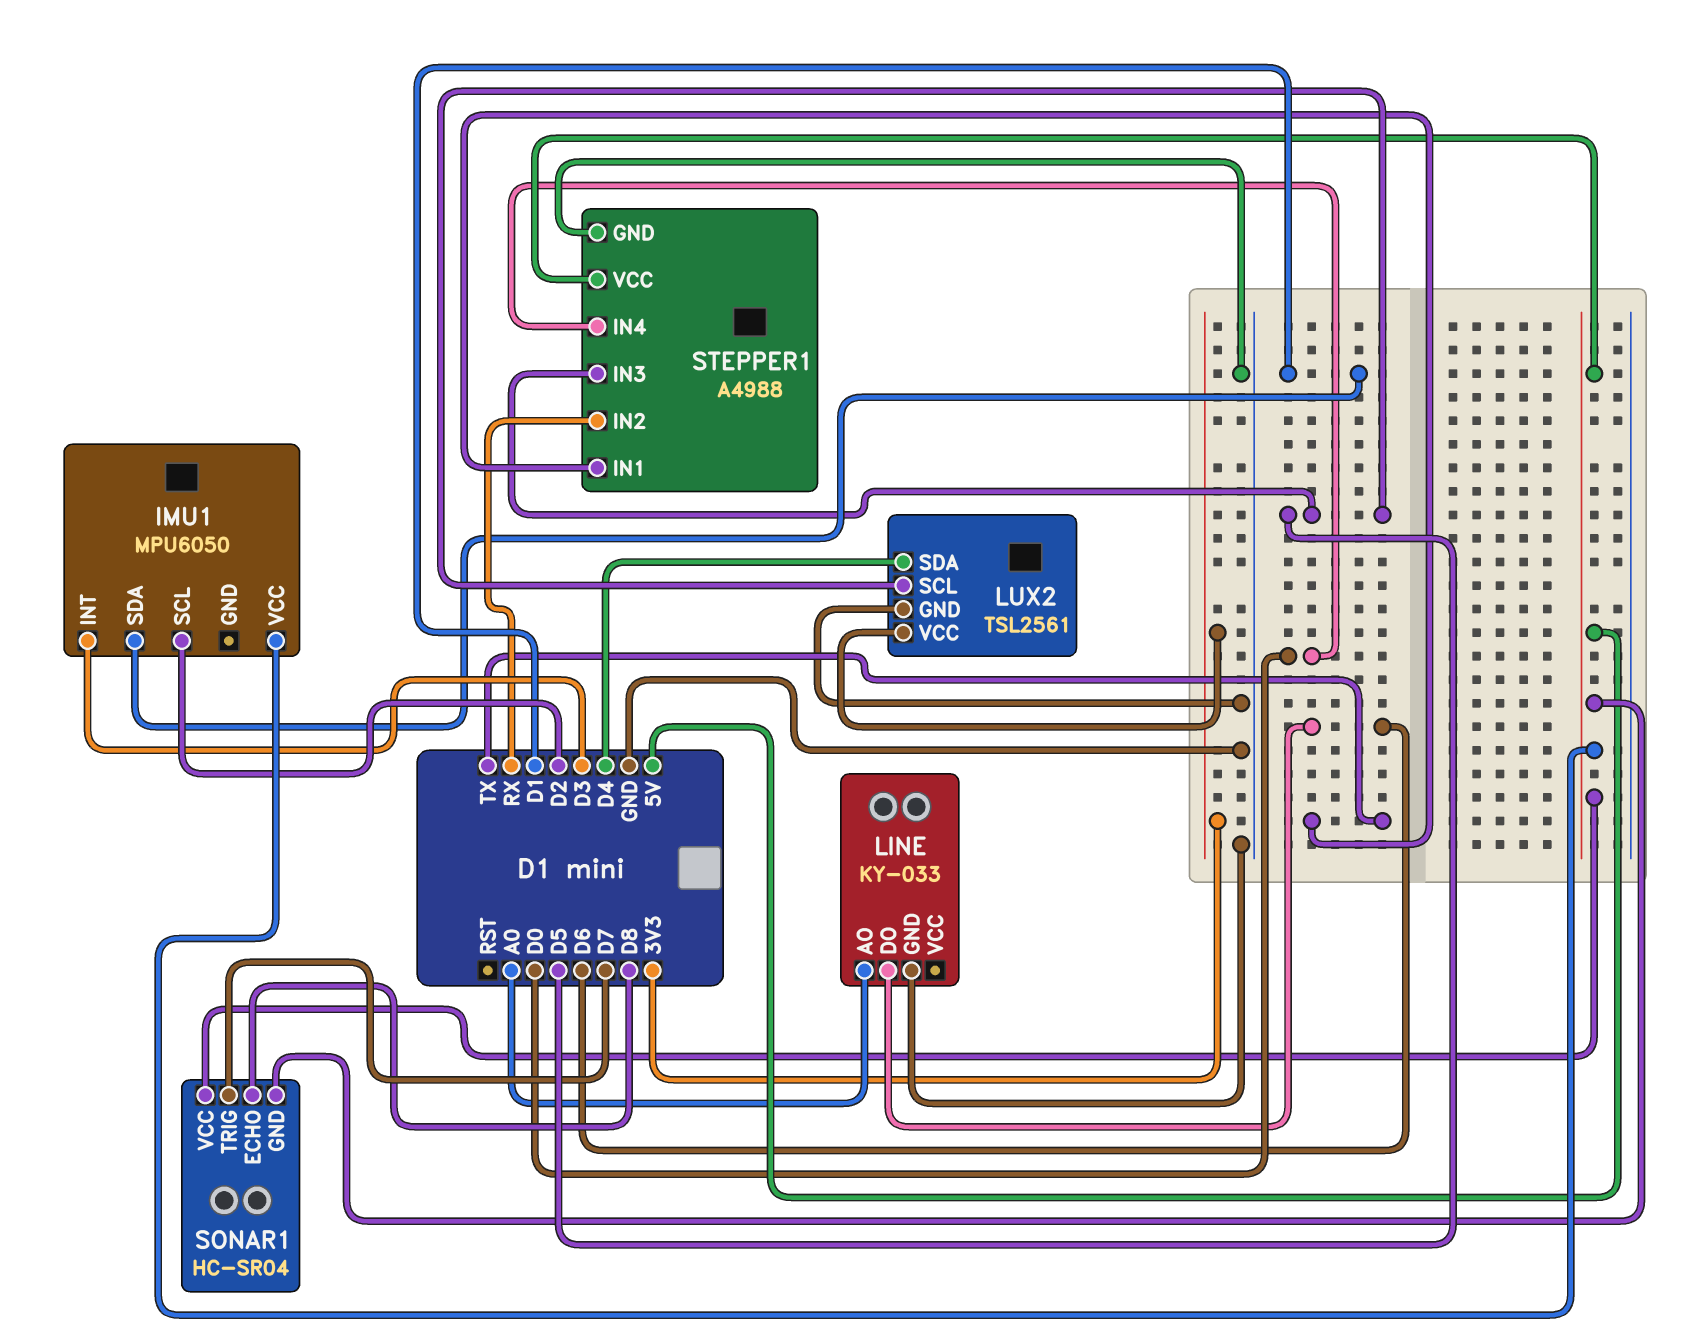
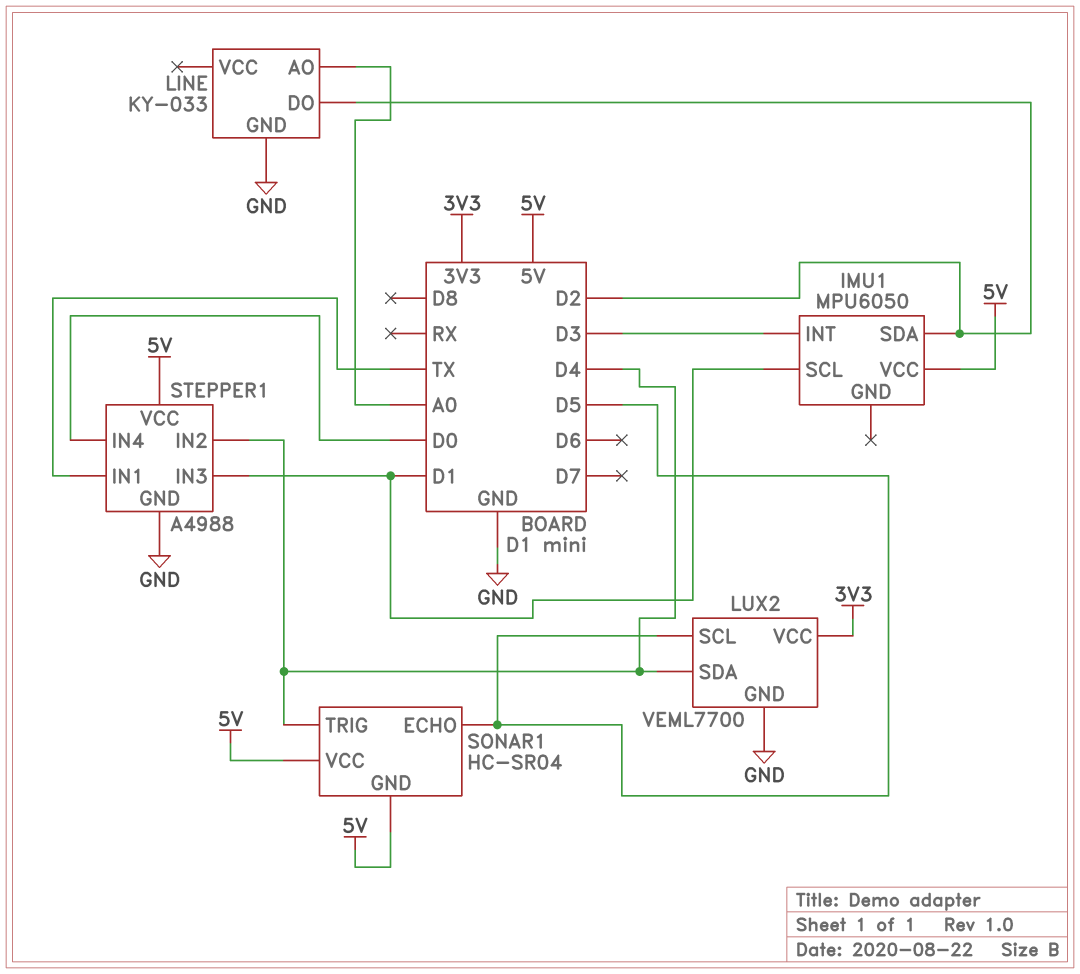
IMU1 pin SCL: D2 -> D1
IMU1 pin SDA: D1 -> D2
LINE pin DO: D6 -> D2
LUX2: TSL2561 -> VEML7700
SONAR1 pin ECHO: D8 -> D5
SONAR1 pin TRIG: D7 -> D4
STEPPER1 pin IN2: RX -> D4
STEPPER1 pin IN3: D5 -> D1

